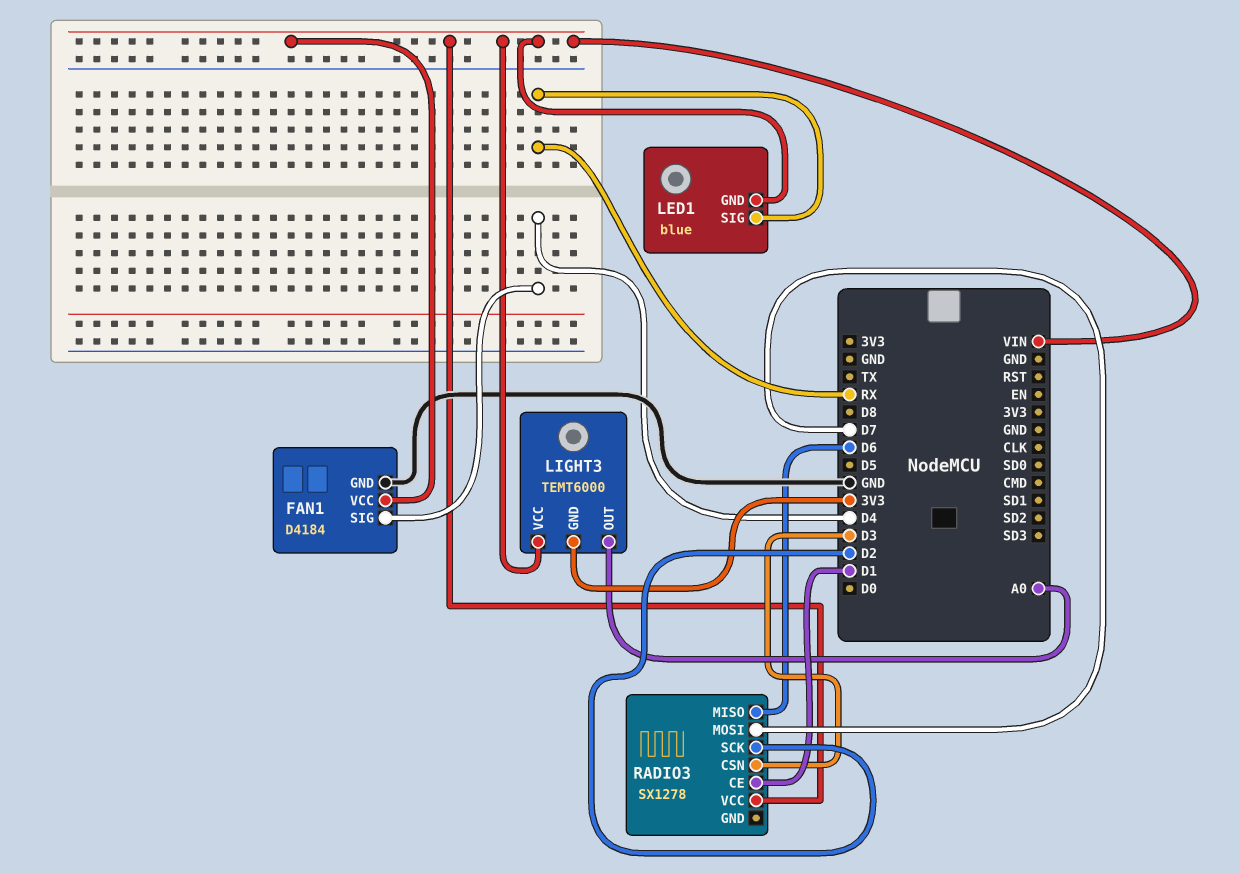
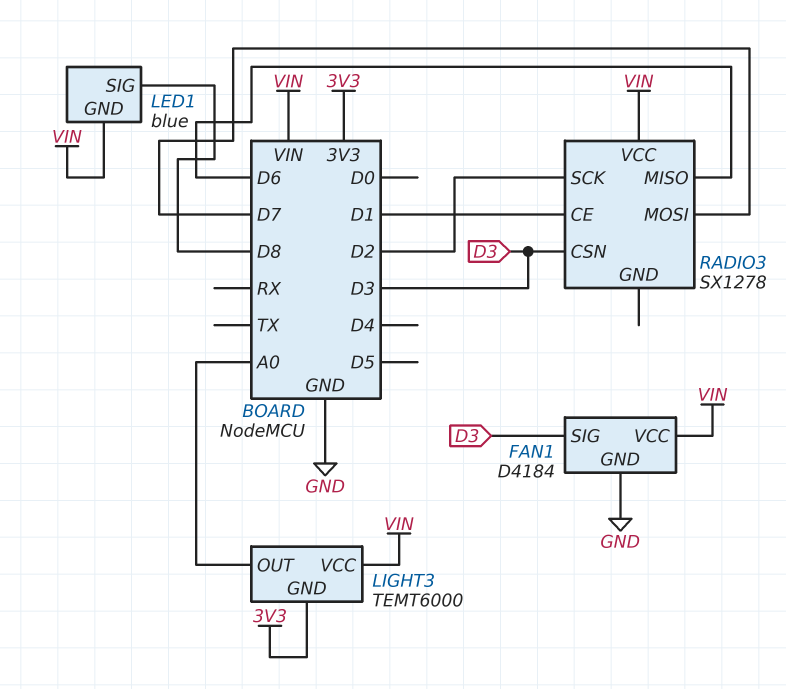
FAN1 pin SIG: D4 -> D3
LED1 pin SIG: RX -> D8

